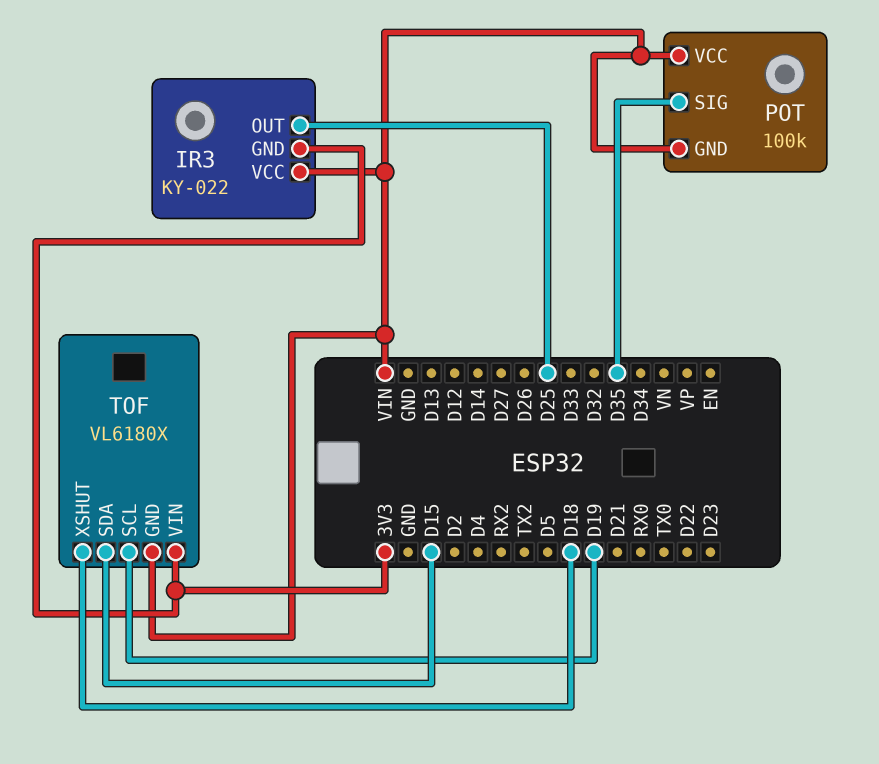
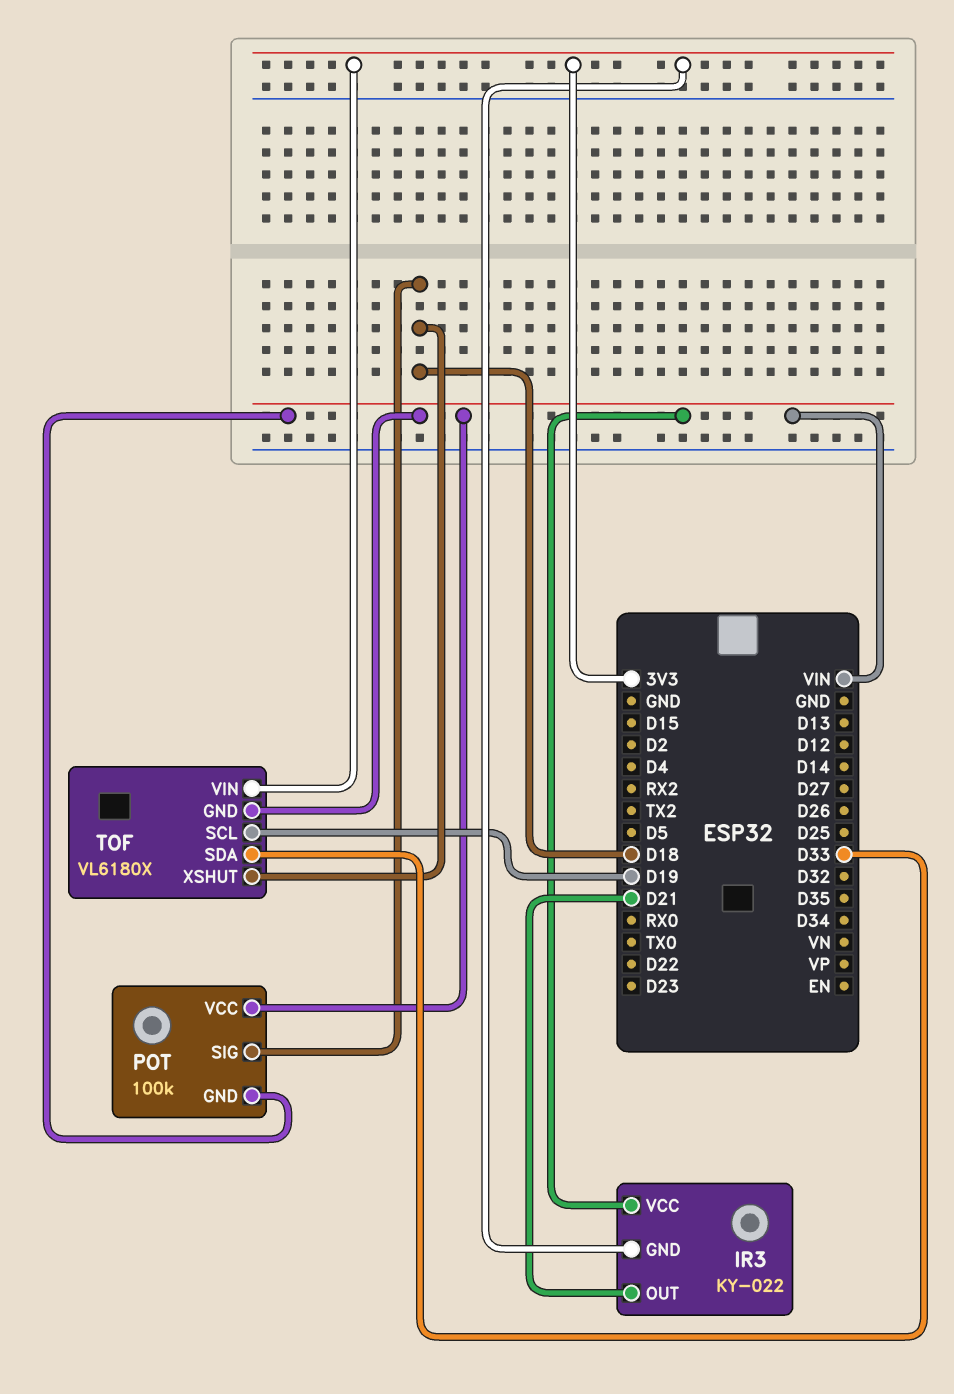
IR3 pin OUT: D25 -> D21
POT pin SIG: D35 -> D18
TOF pin SDA: D15 -> D33

